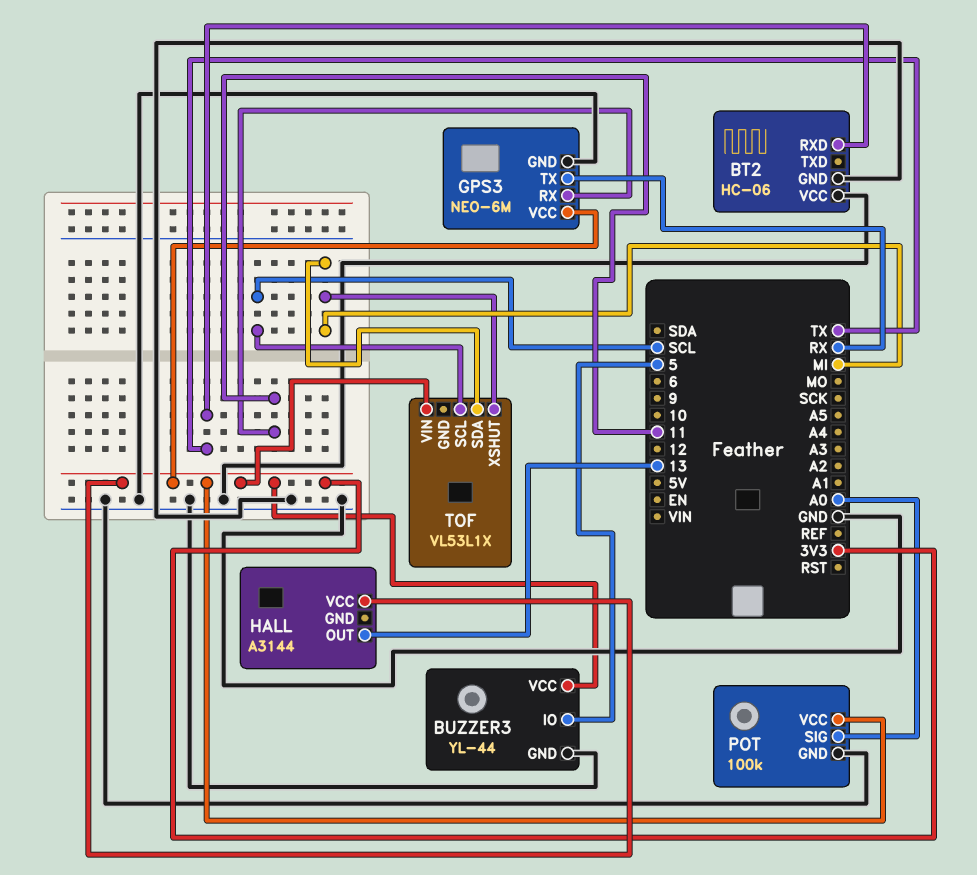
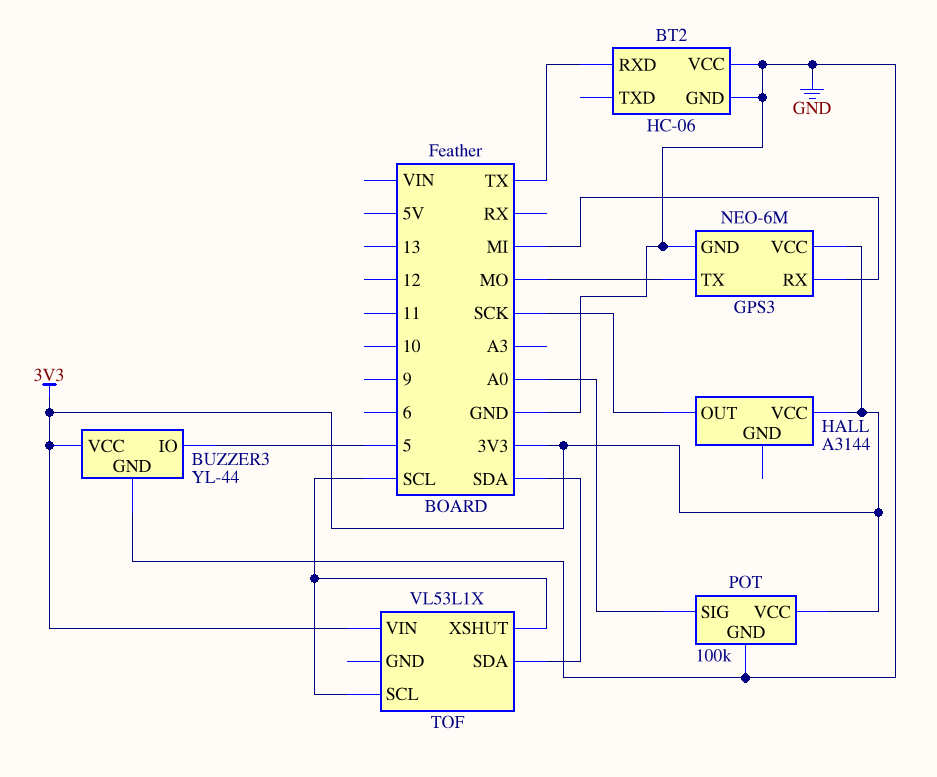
GPS3 pin RX: 11 -> MI
GPS3 pin TX: RX -> MO
HALL pin OUT: 13 -> SCK
TOF pin SDA: MI -> SDA
TOF pin XSHUT: MI -> SCL

